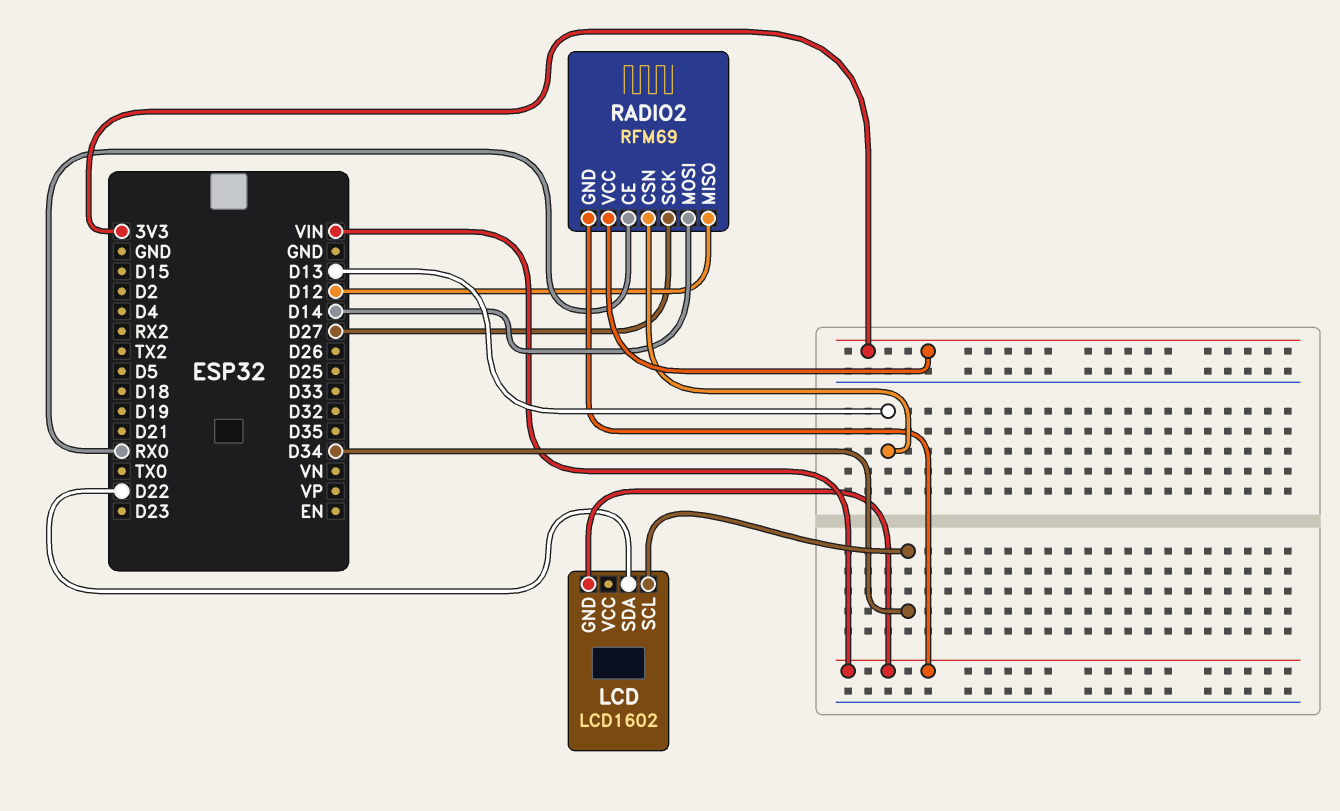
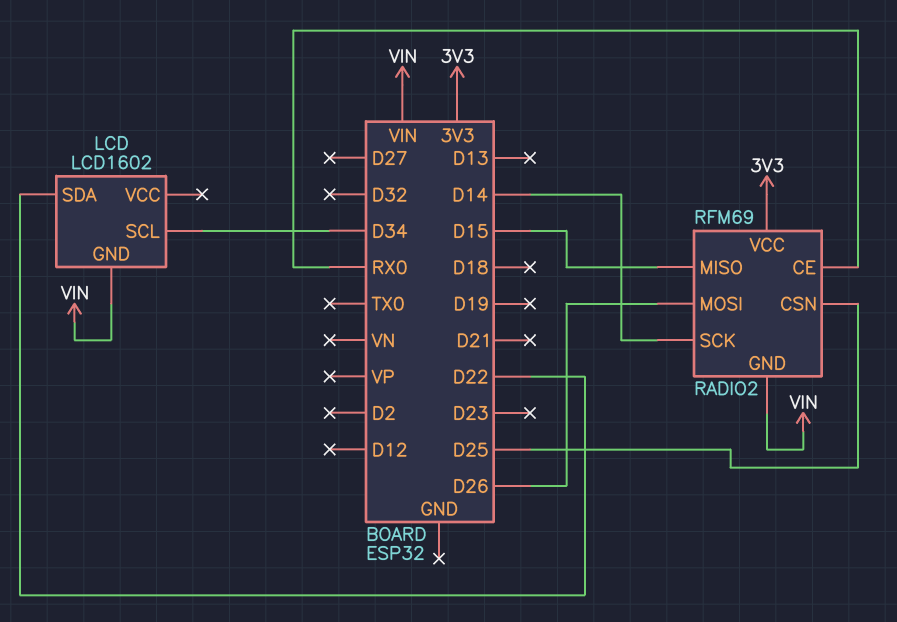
RADIO2 pin CSN: D13 -> D25
RADIO2 pin MISO: D12 -> D15
RADIO2 pin MOSI: D14 -> D26
RADIO2 pin SCK: D27 -> D14

